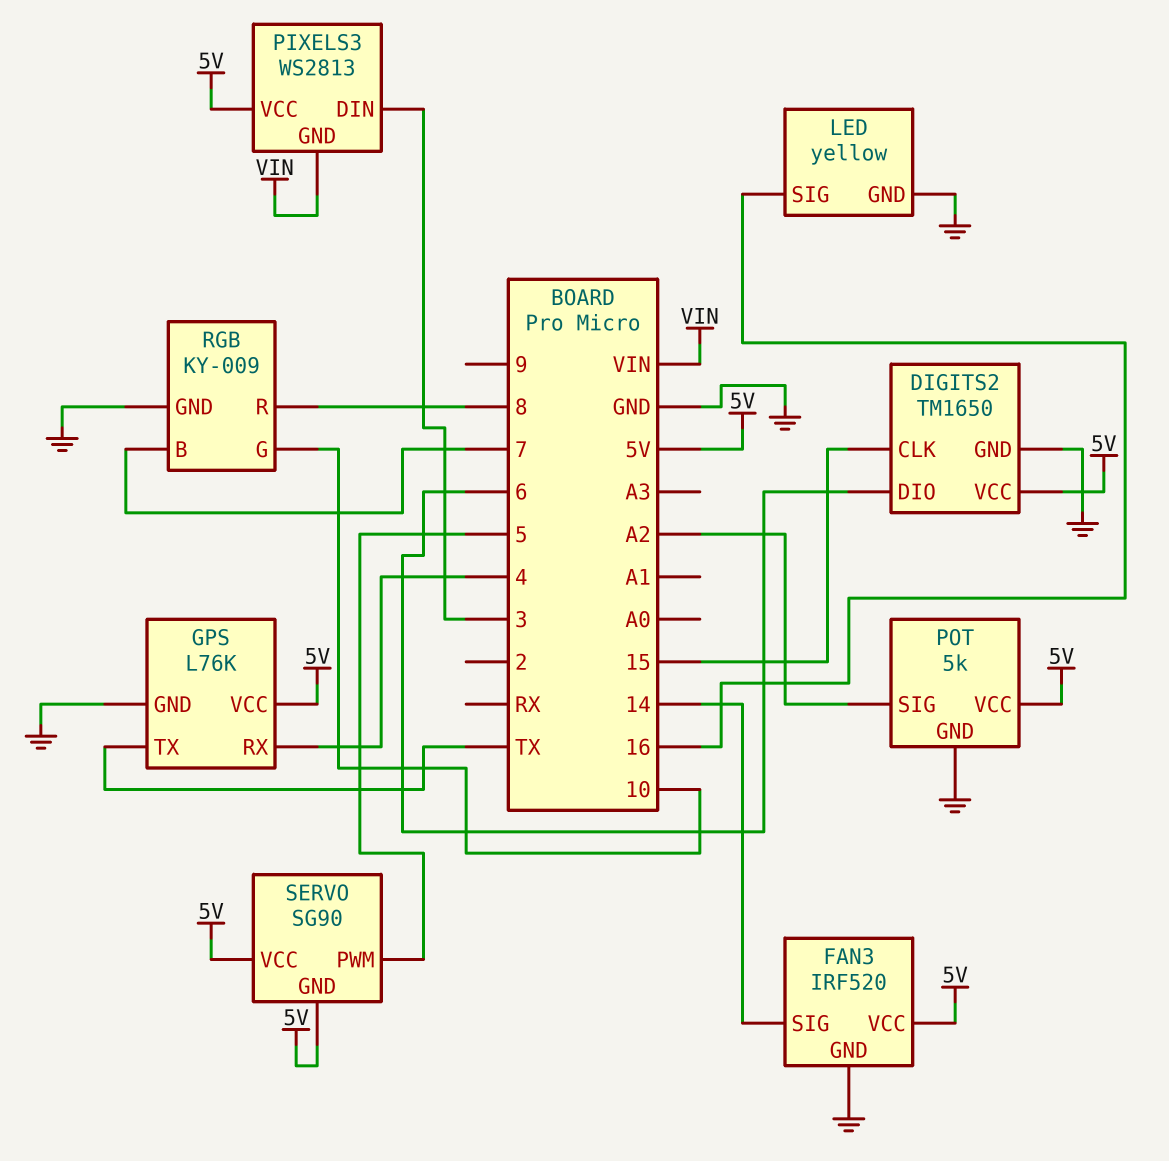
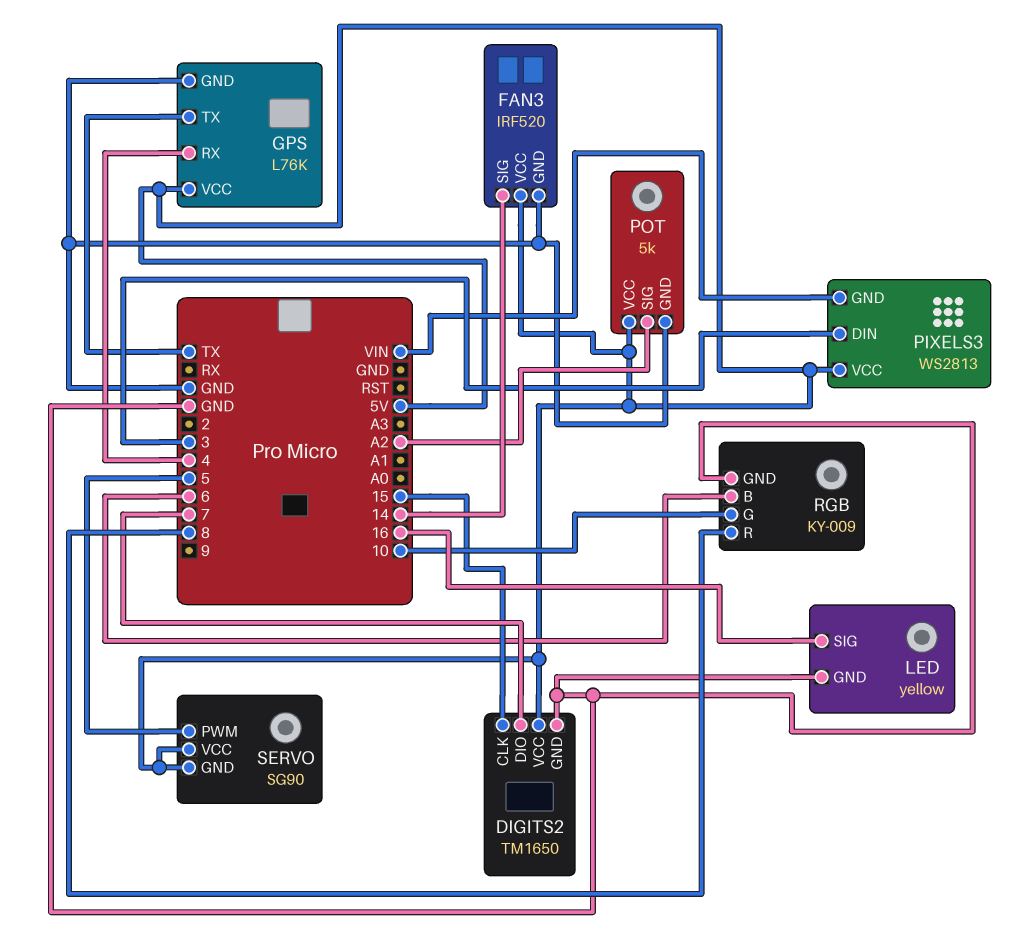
DIGITS2 pin DIO: 6 -> 7
RGB pin B: 7 -> 6

